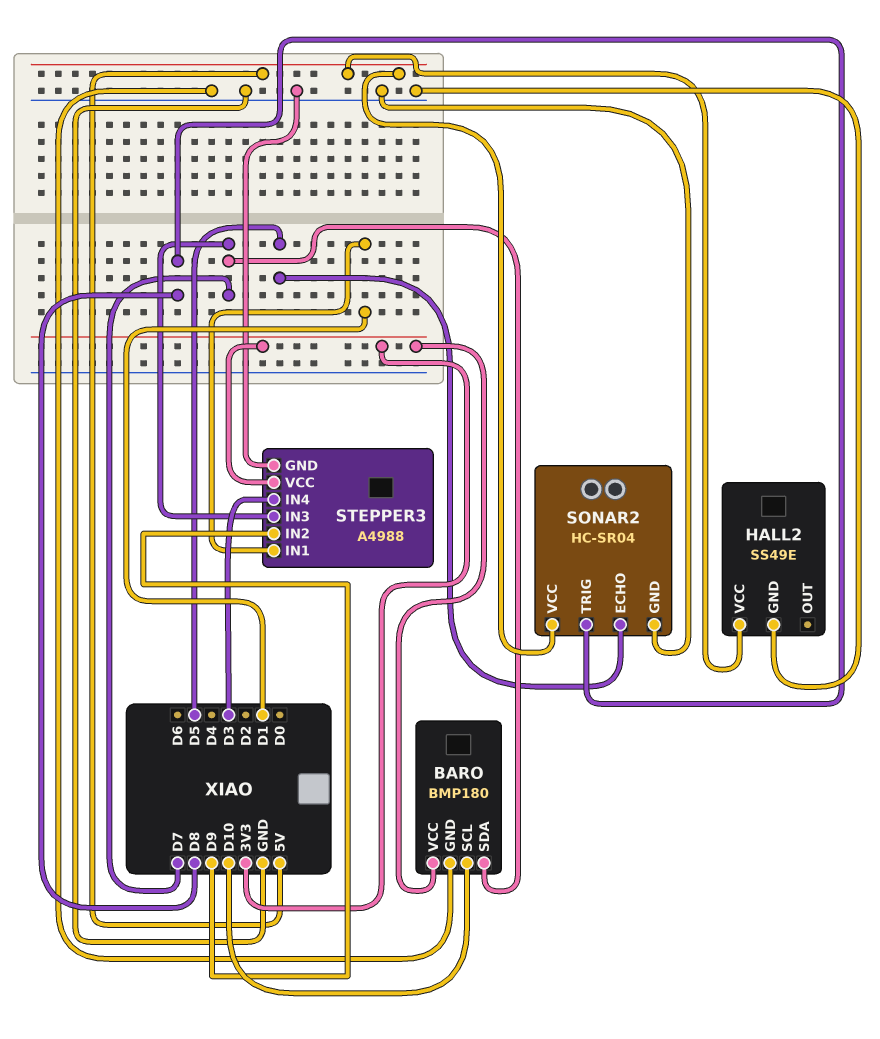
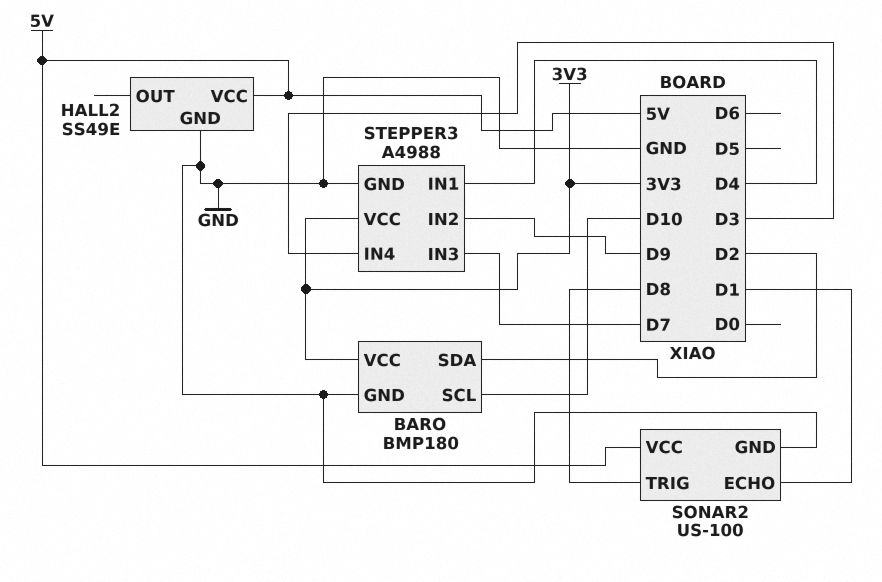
BARO pin SDA: D7 -> D2
SONAR2: HC-SR04 -> US-100
SONAR2 pin ECHO: D5 -> D1
STEPPER3 pin IN1: D1 -> D4

